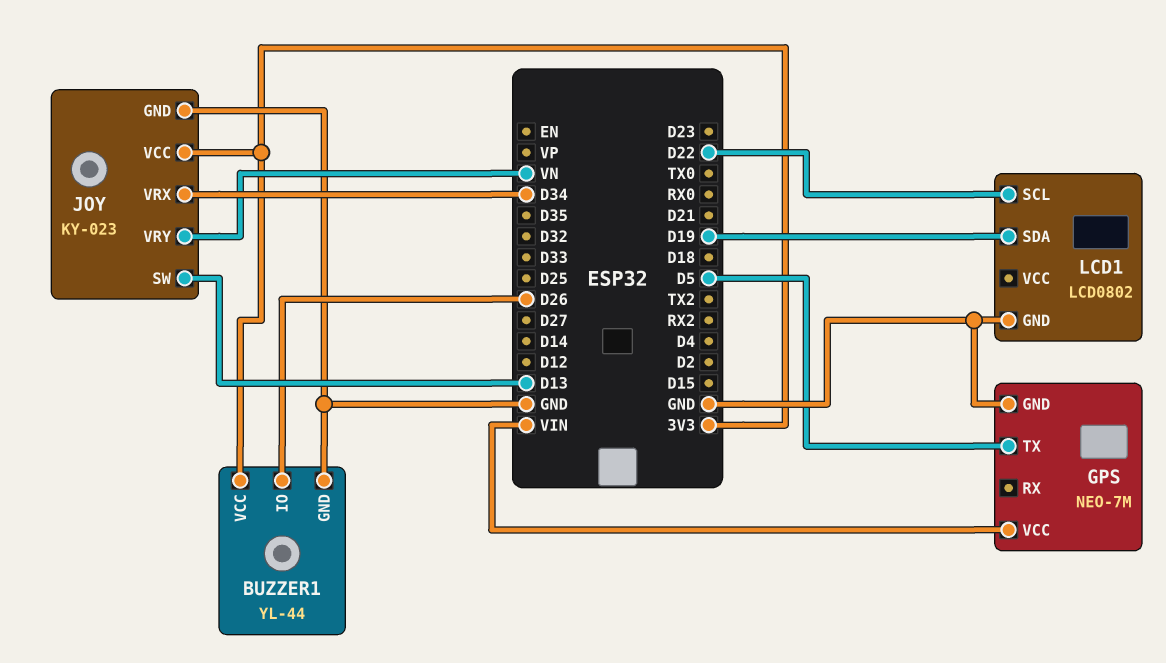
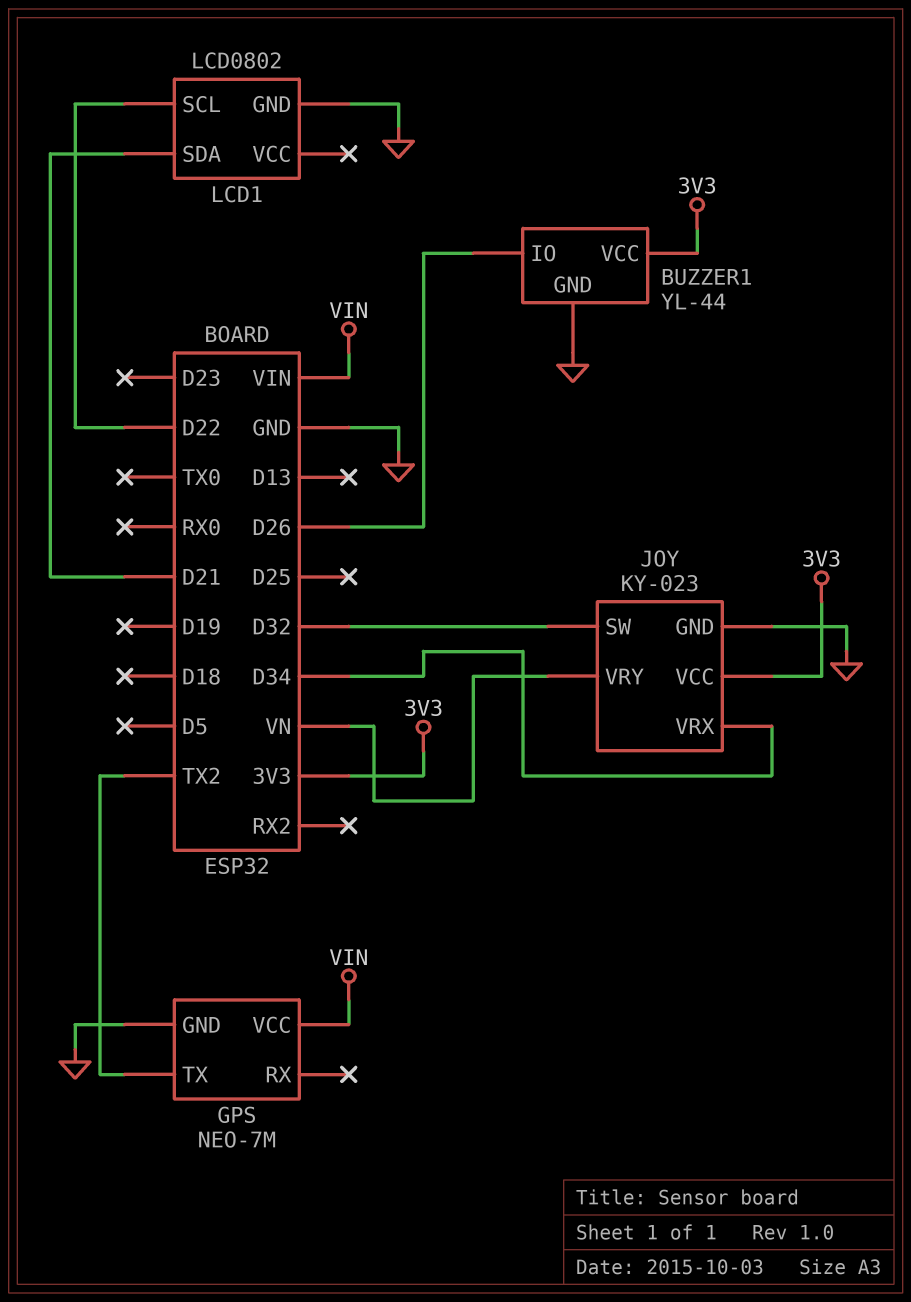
GPS pin TX: D5 -> TX2
JOY pin SW: D13 -> D32
LCD1 pin SDA: D19 -> D21

